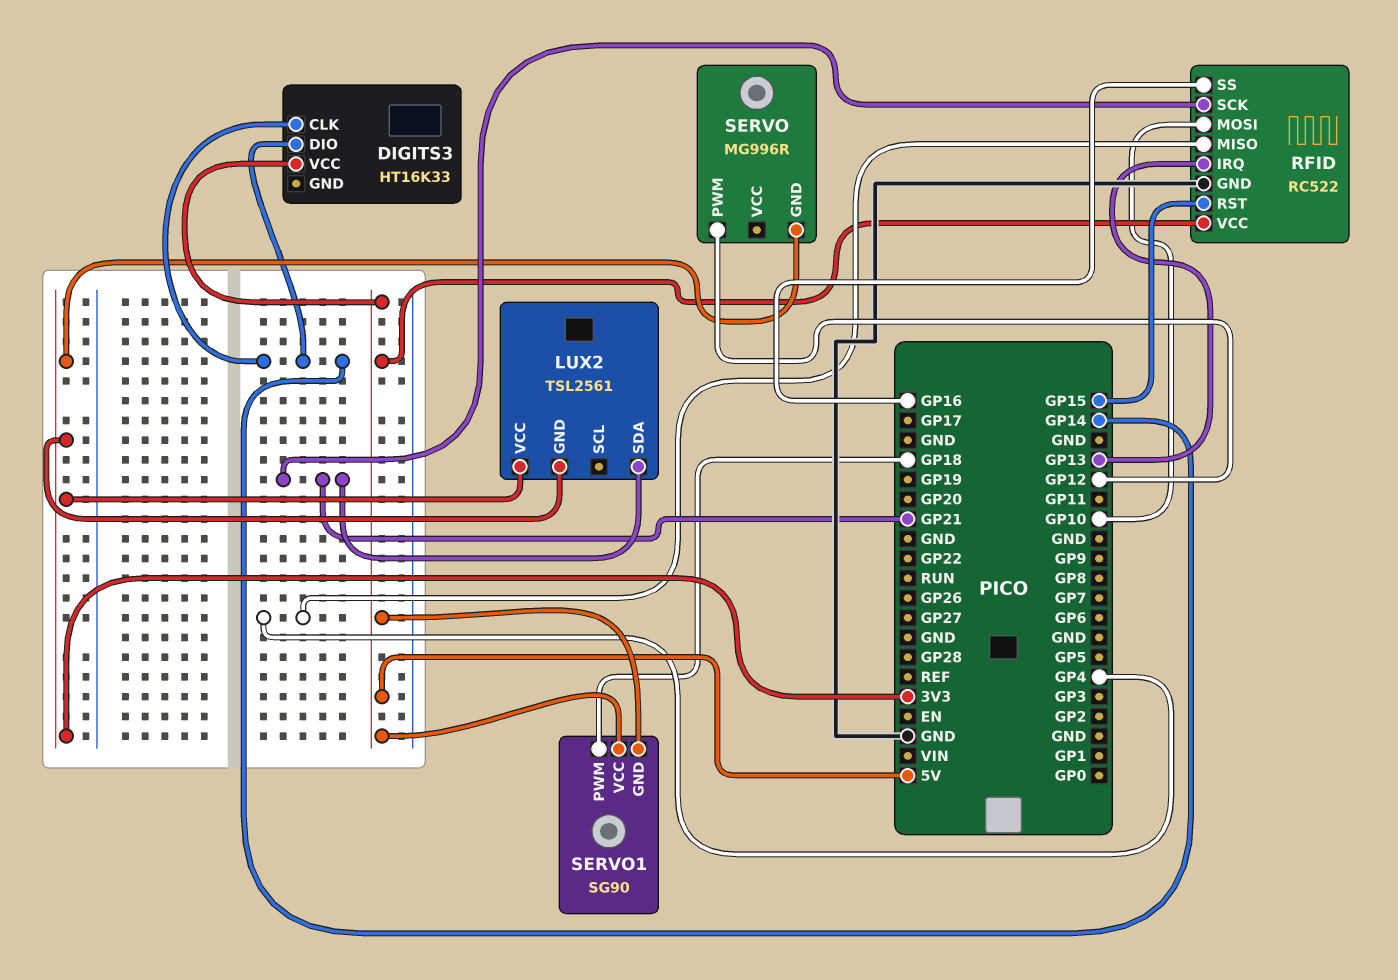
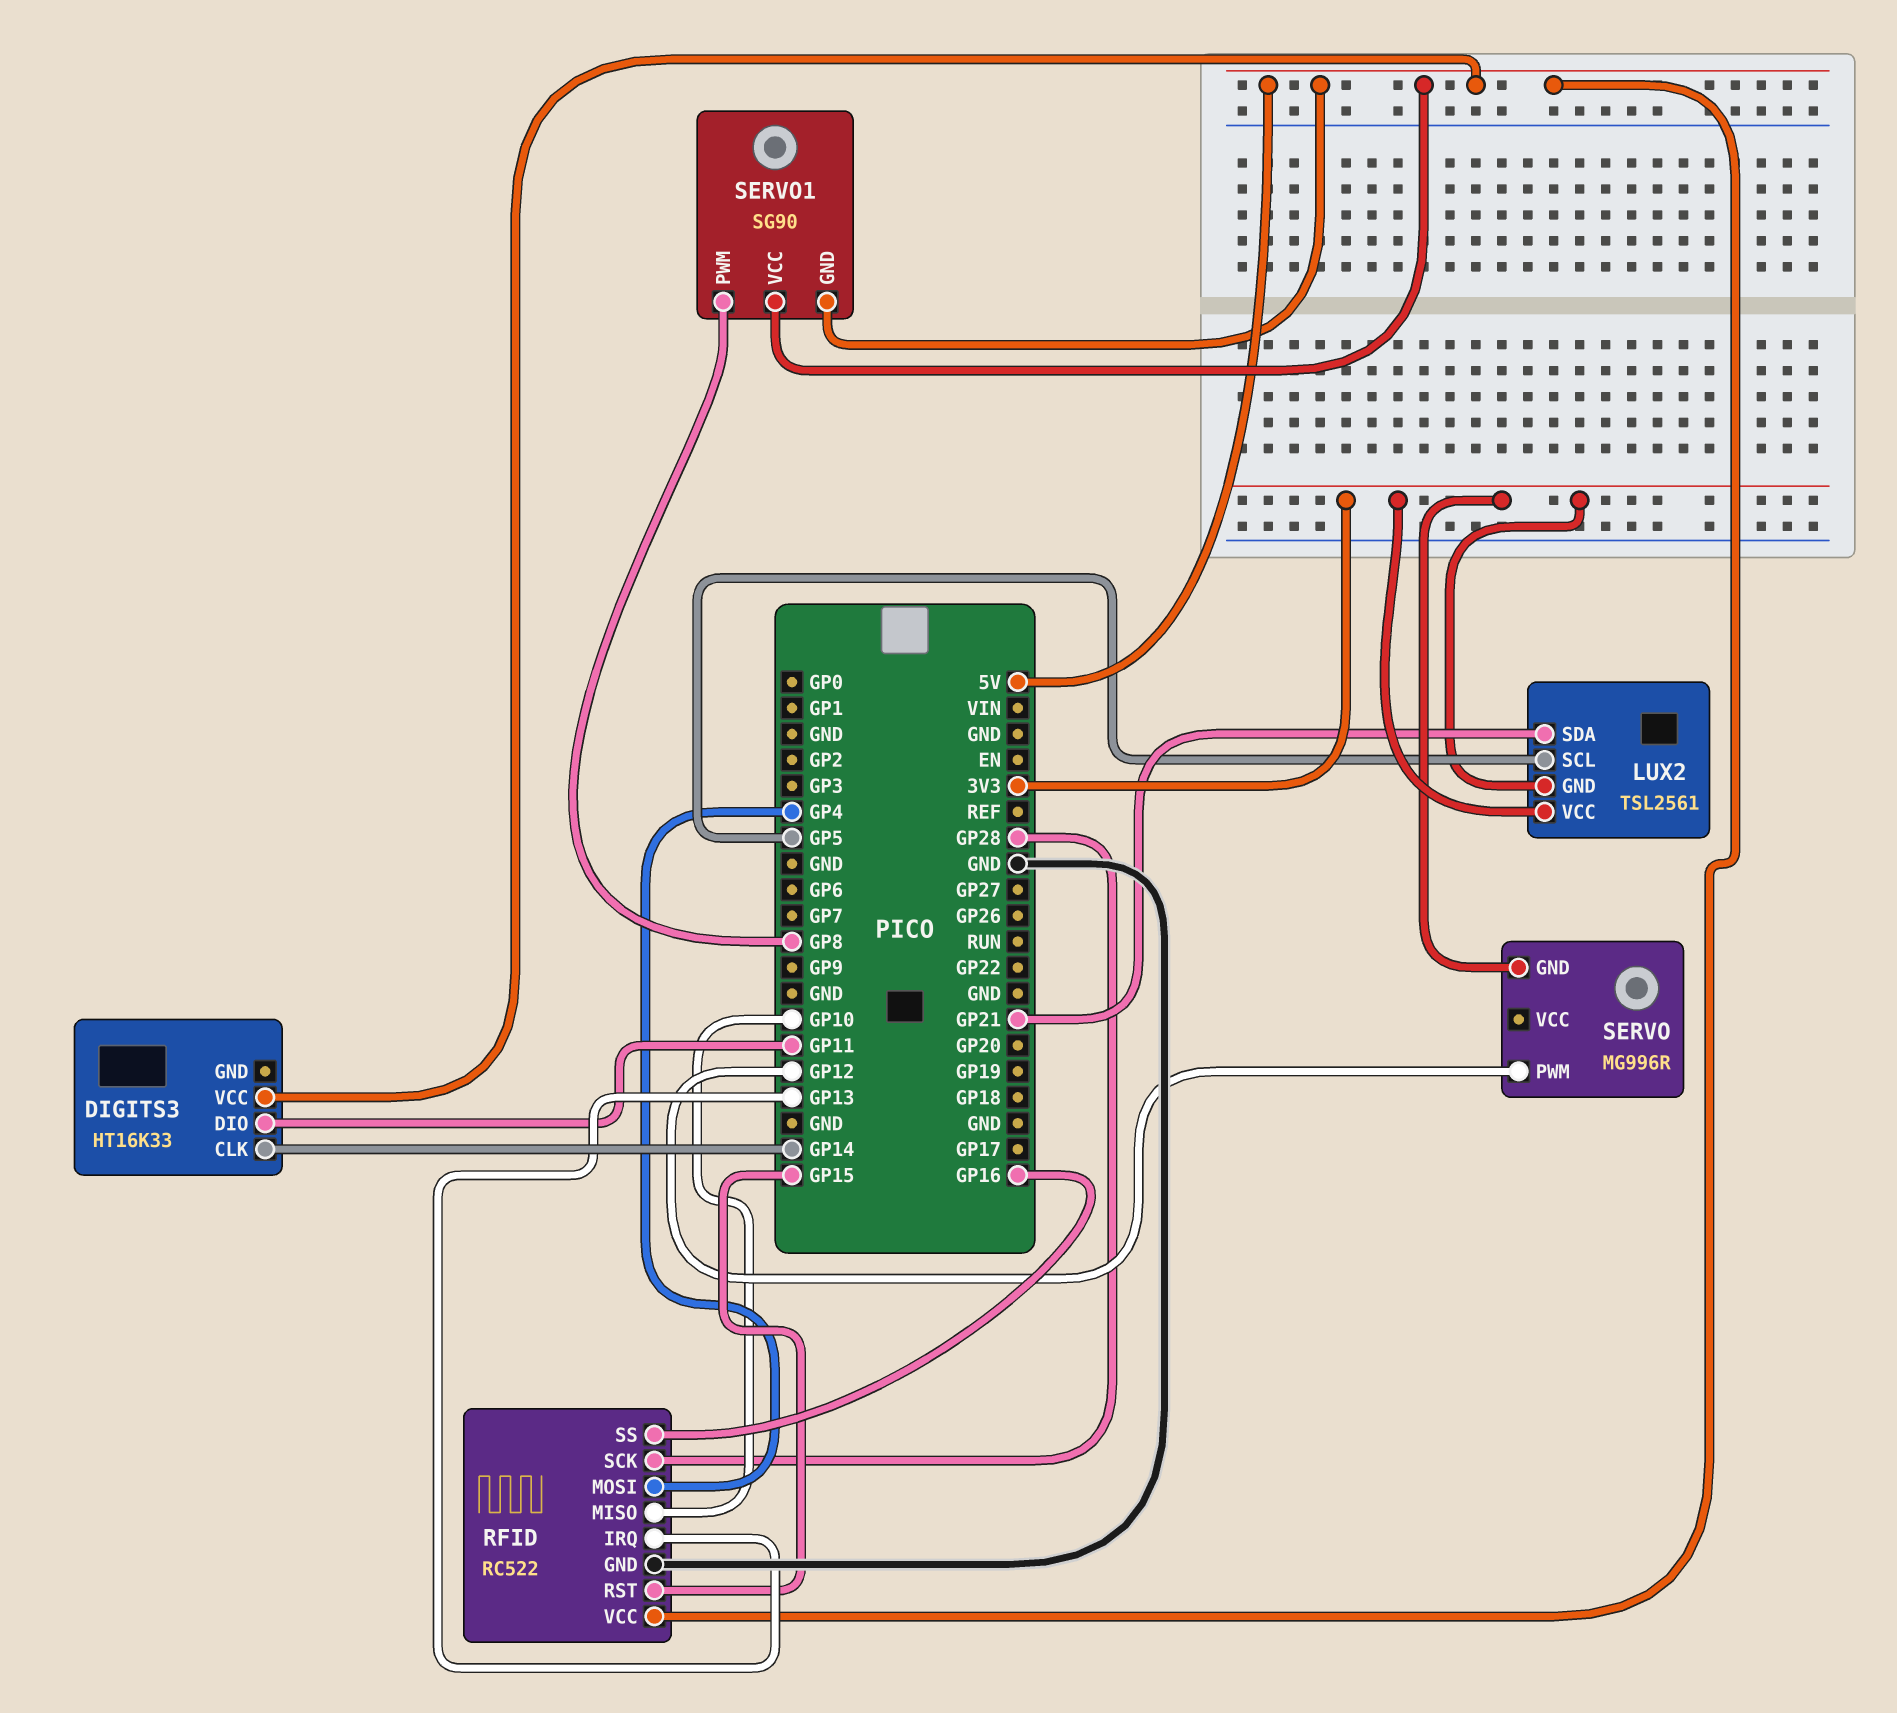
DIGITS3 pin DIO: GP14 -> GP11
LUX2 pin SCL: none -> GP5
RFID pin MISO: GP4 -> GP10
RFID pin MOSI: GP10 -> GP4
RFID pin SCK: GP21 -> GP28
SERVO1 pin PWM: GP18 -> GP8

